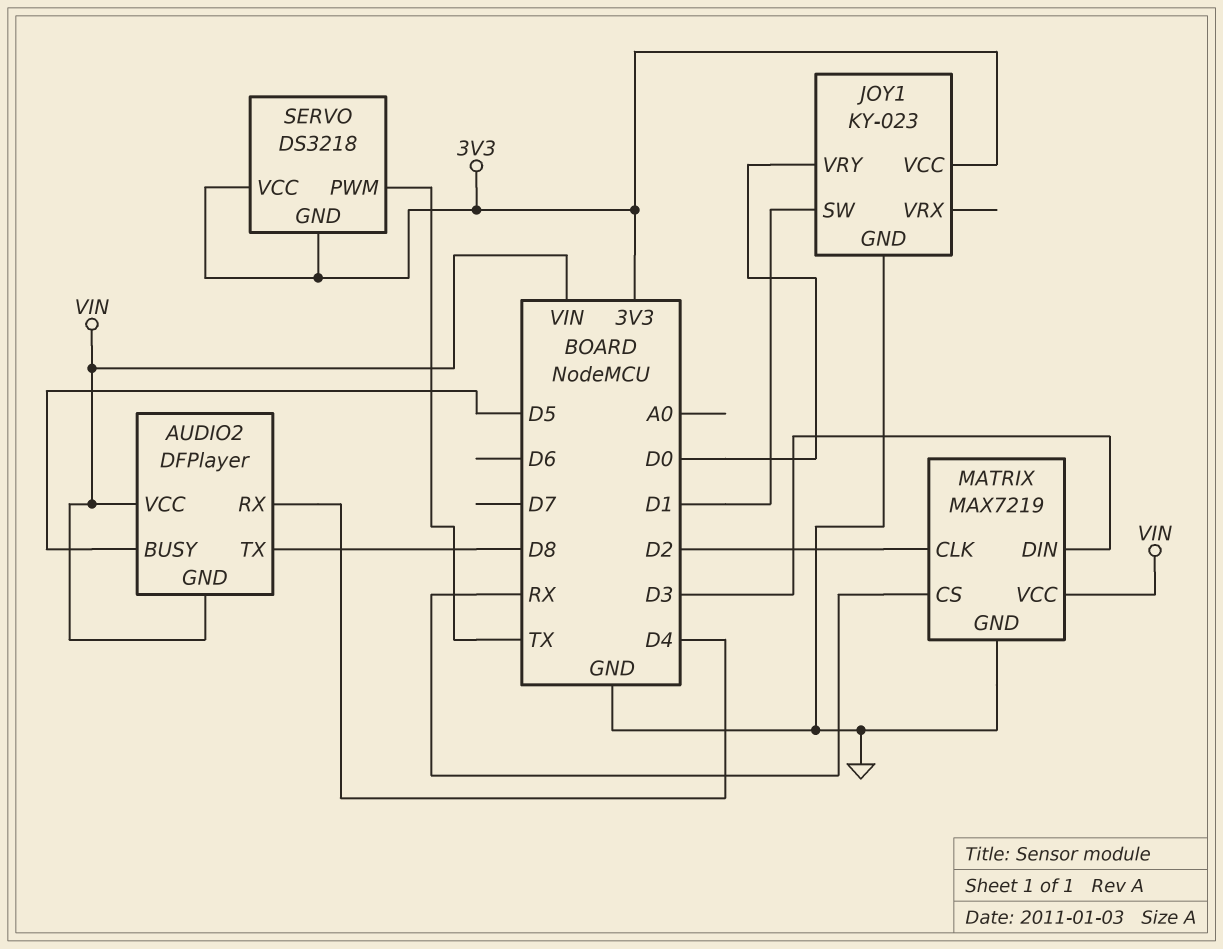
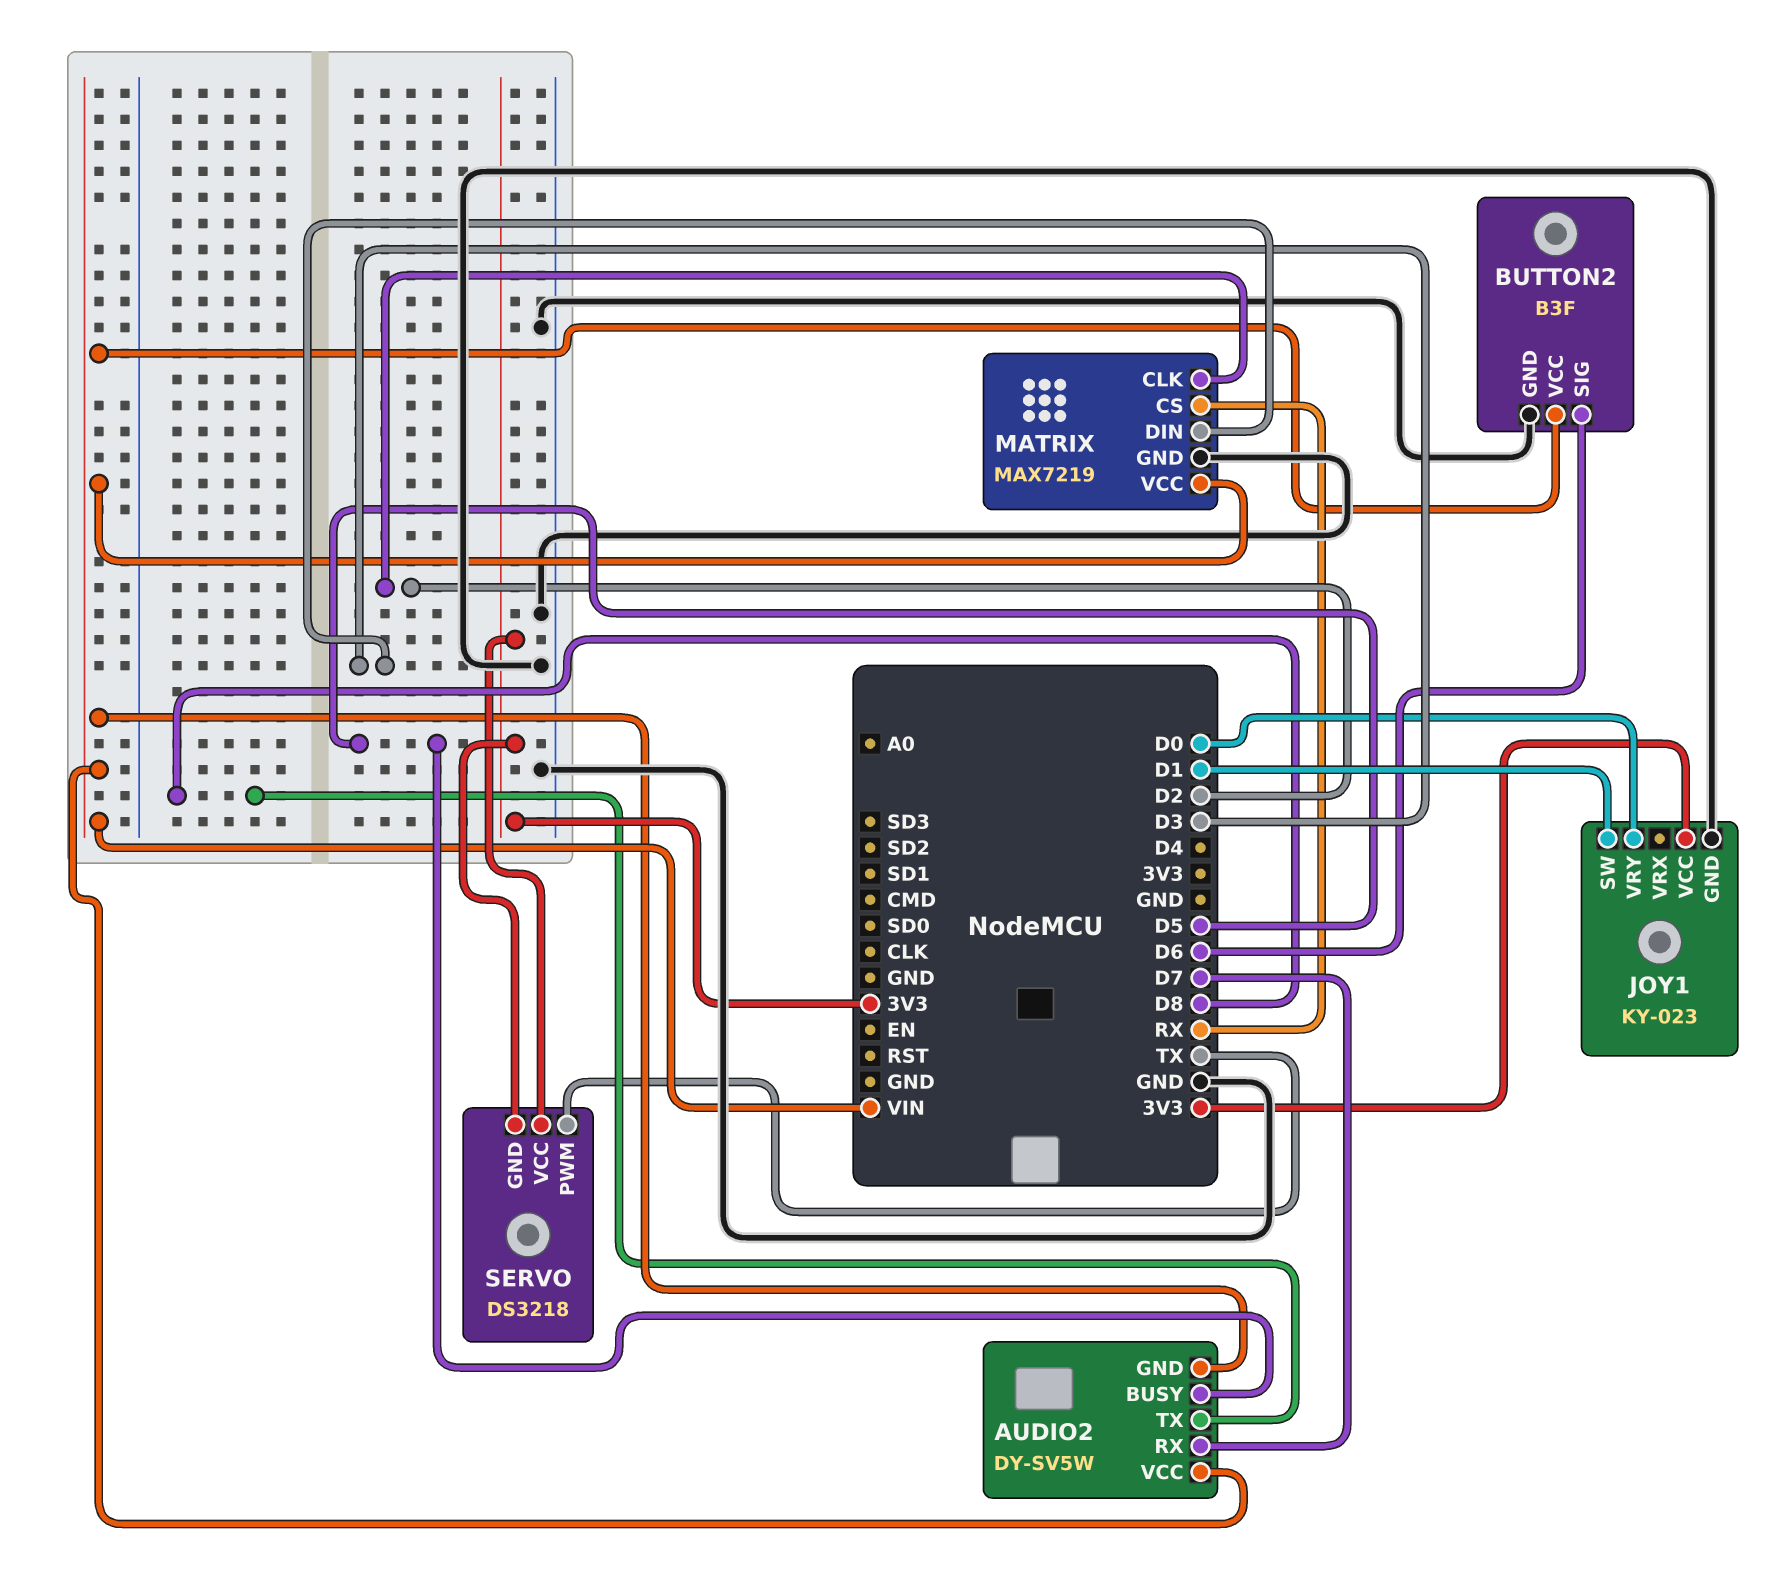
AUDIO2: DFPlayer -> DY-SV5W
AUDIO2 pin RX: D4 -> D7
BUTTON2: none -> B3F
BUTTON2 pin GND: none -> GND
BUTTON2 pin SIG: none -> D6
BUTTON2 pin VCC: none -> VIN

